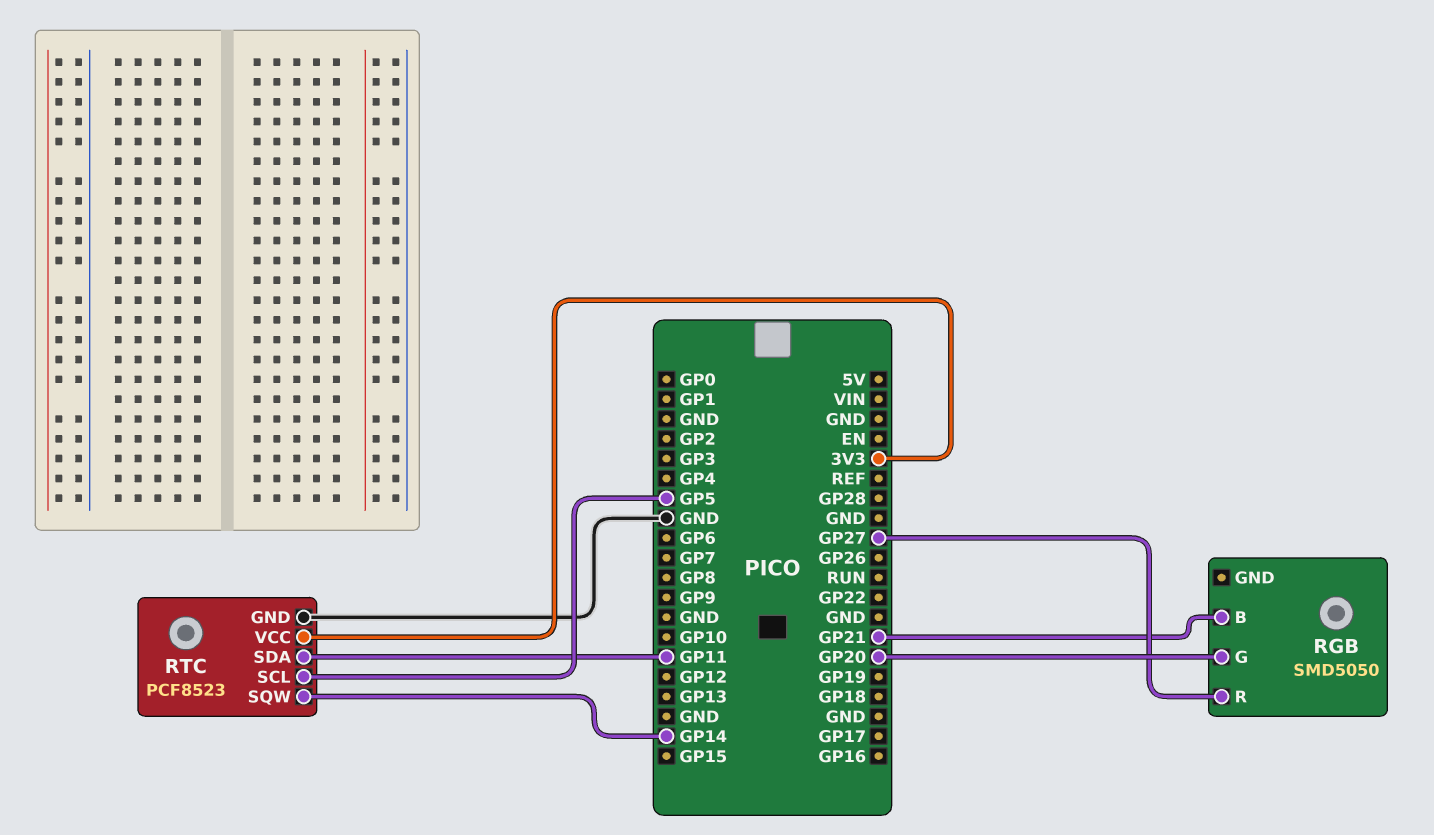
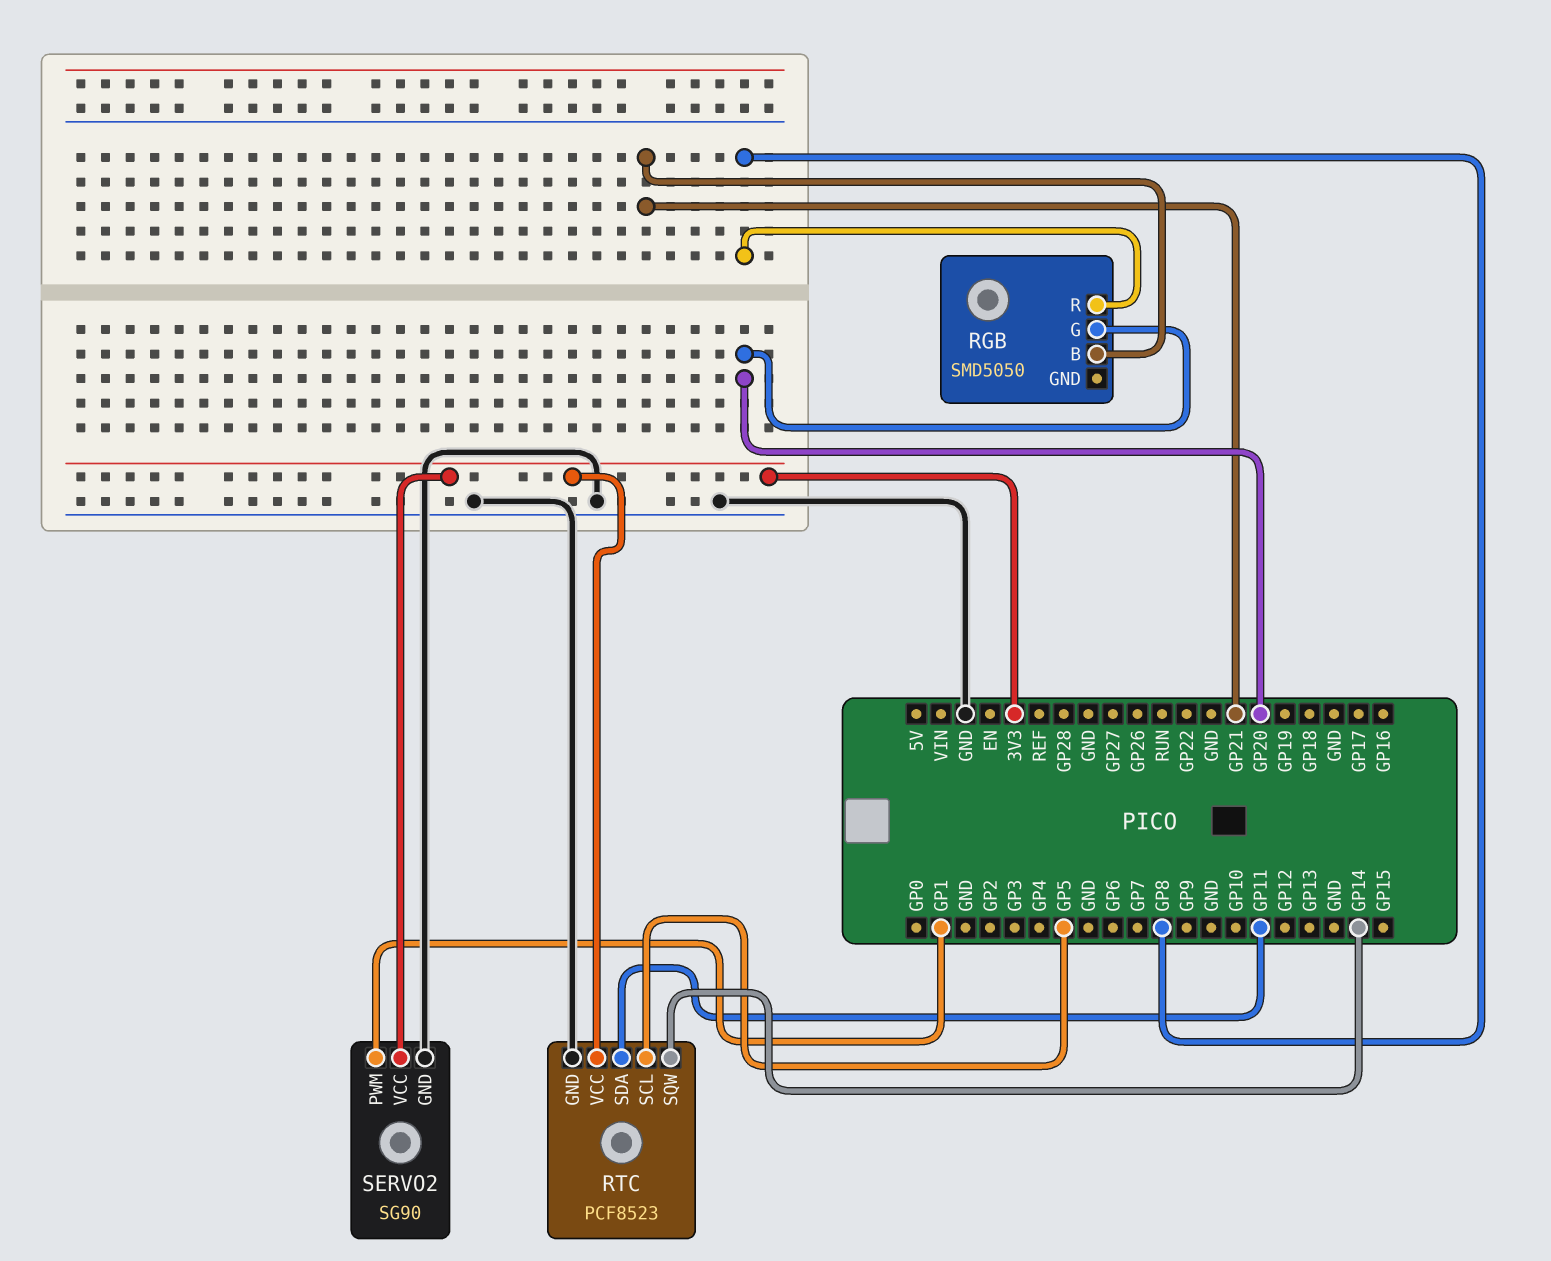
RGB pin R: GP27 -> GP8
SERVO2: none -> SG90
SERVO2 pin GND: none -> GND
SERVO2 pin PWM: none -> GP1
SERVO2 pin VCC: none -> 3V3

